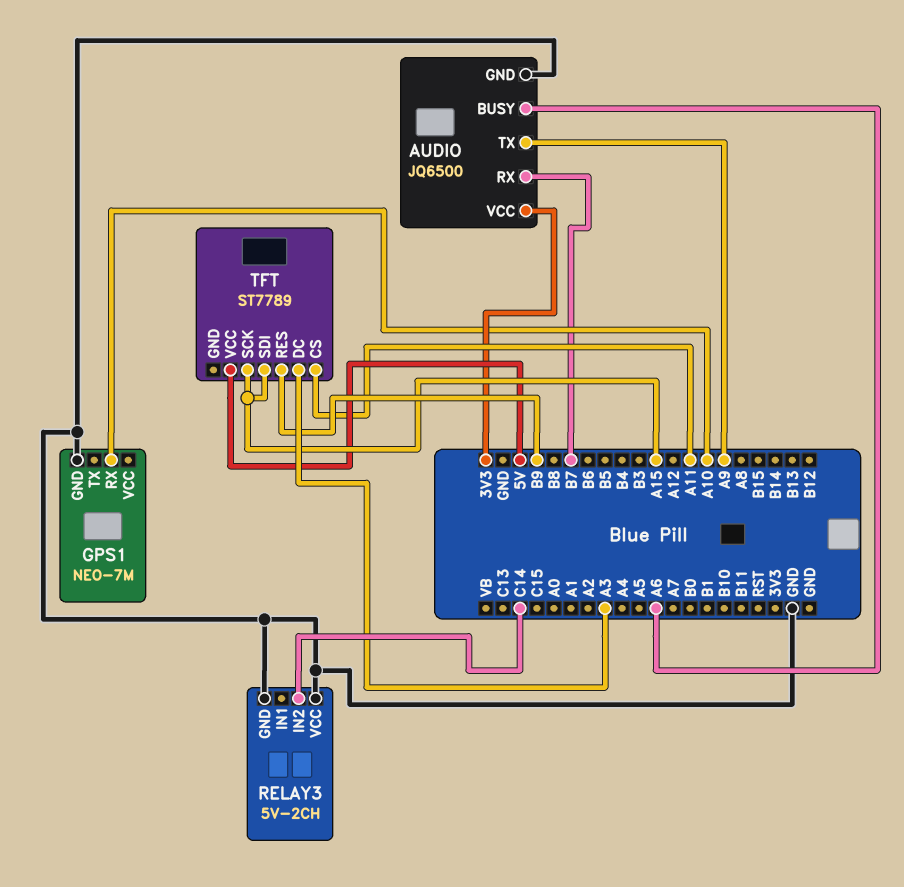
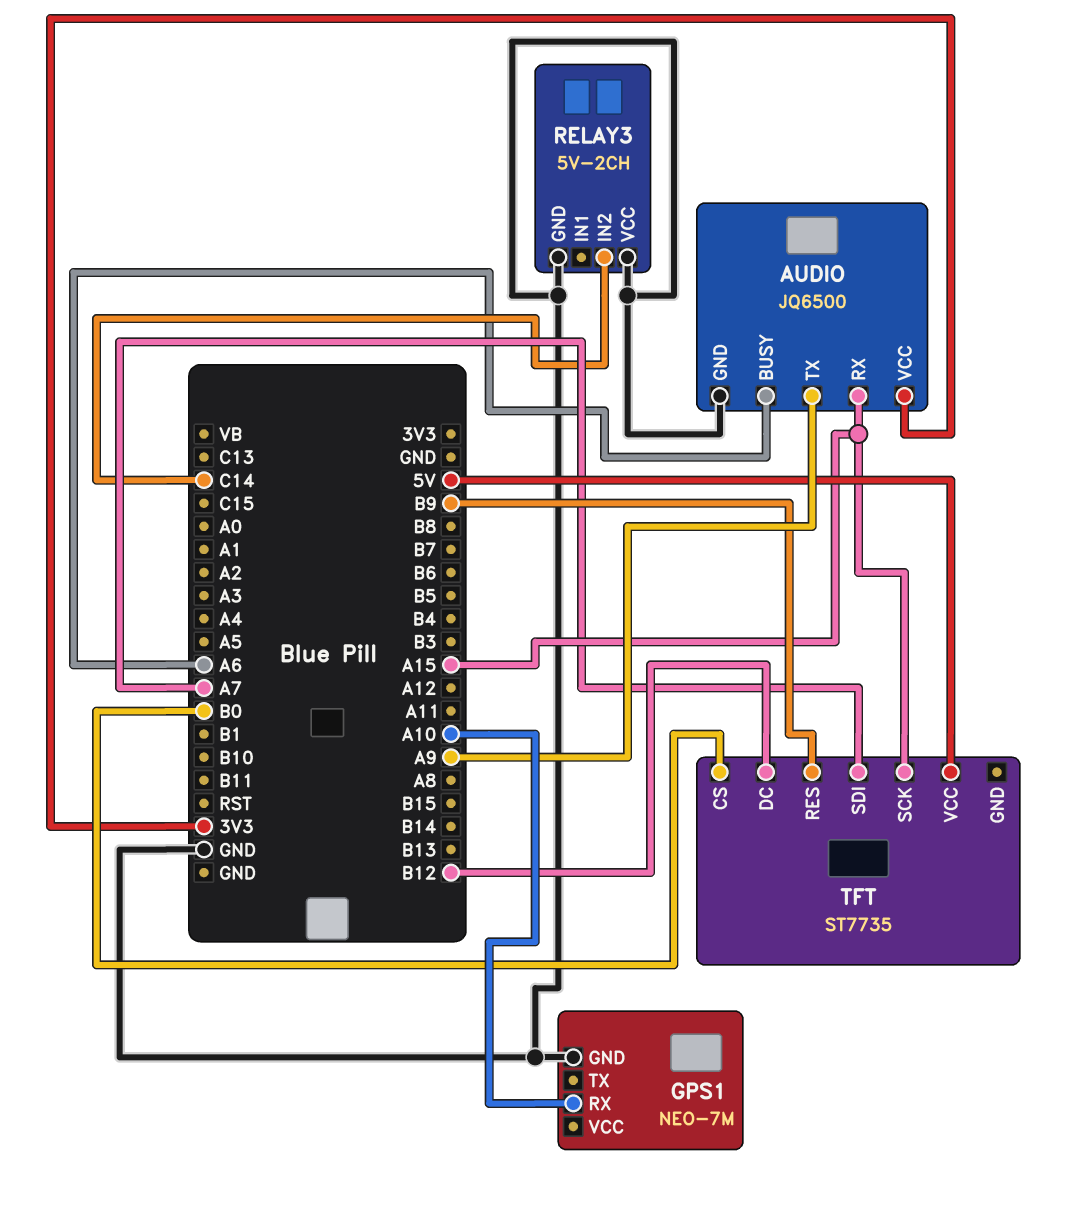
AUDIO pin RX: B7 -> A15
TFT: ST7789 -> ST7735
TFT pin CS: A11 -> B0
TFT pin DC: A3 -> B12
TFT pin SDI: A15 -> A7

